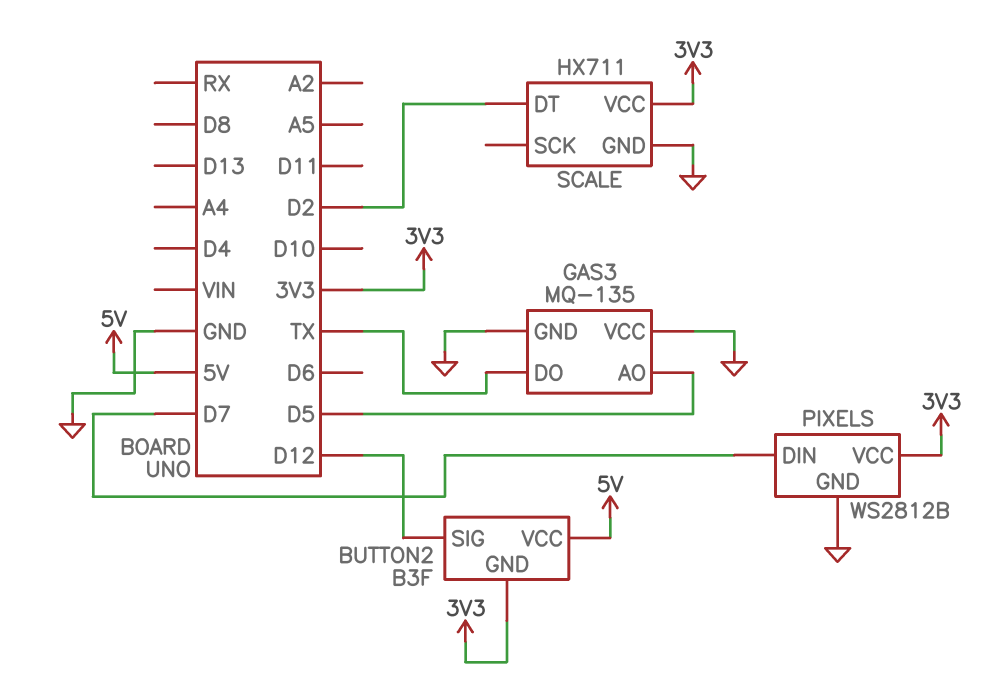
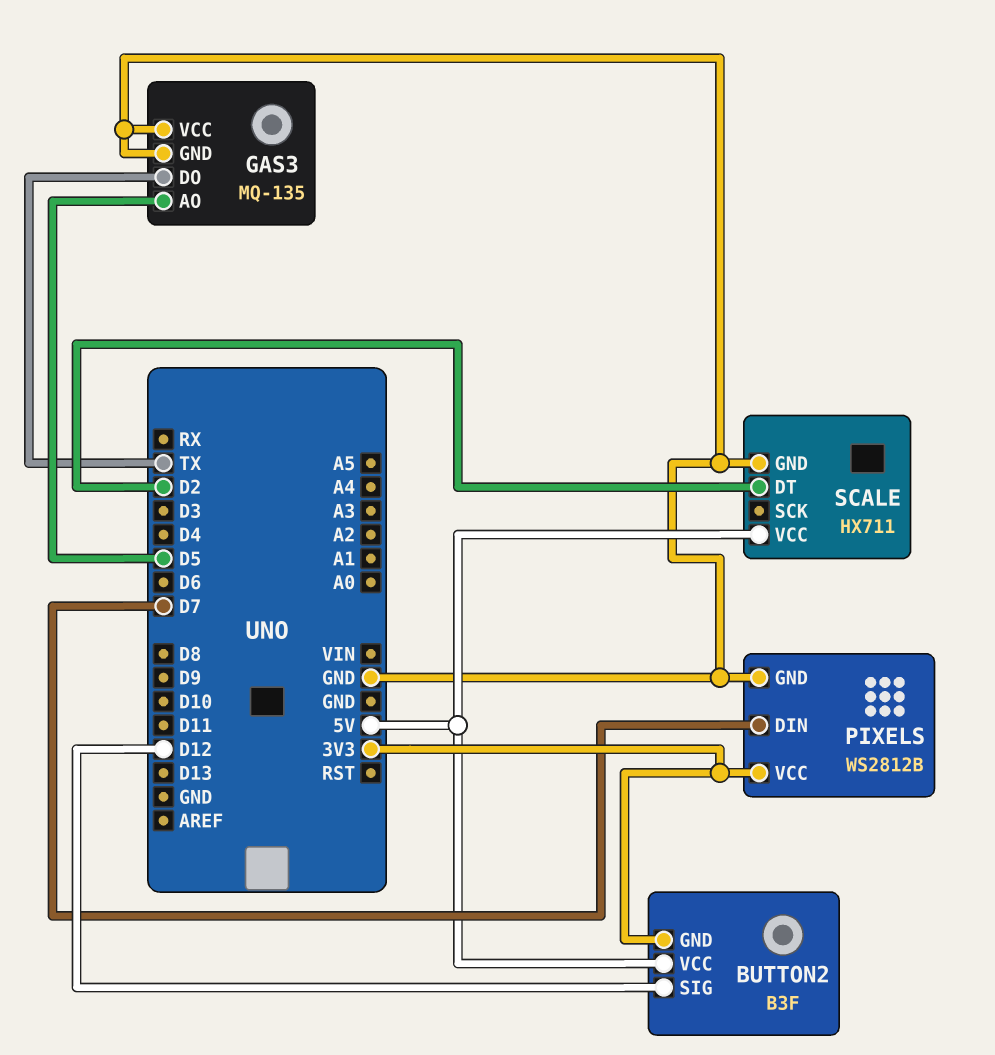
SCALE pin VCC: 3V3 -> 5V

